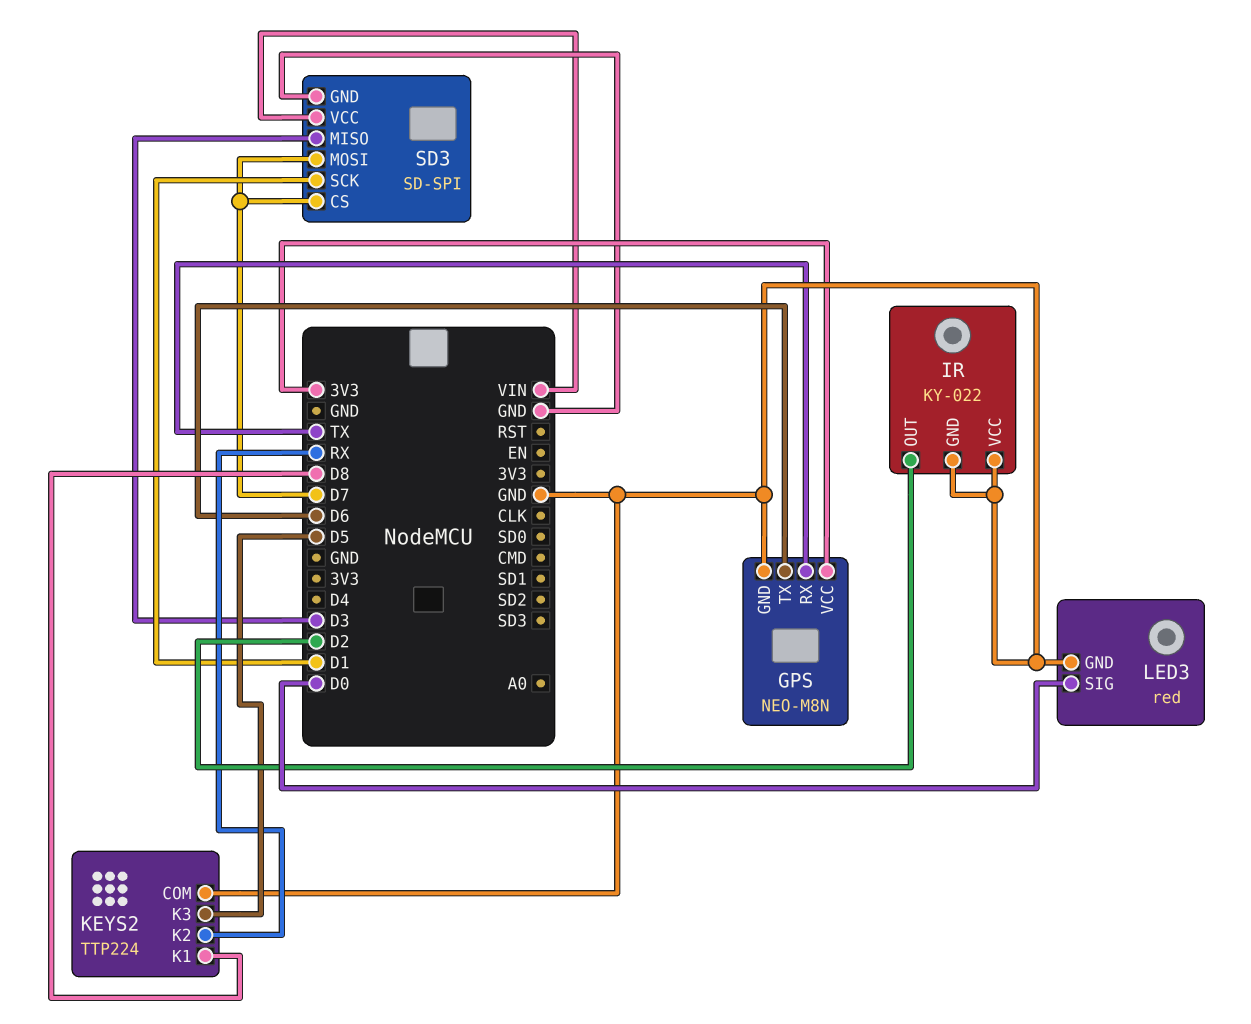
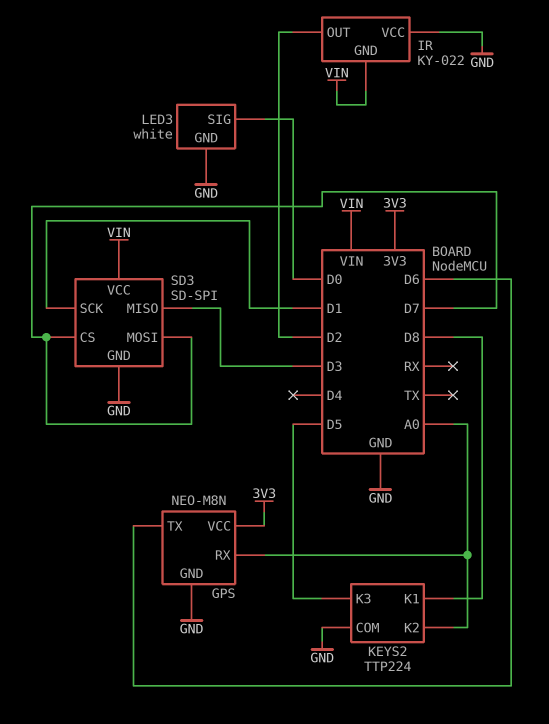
GPS pin RX: TX -> A0
IR pin GND: GND -> VIN
KEYS2 pin K2: RX -> A0
LED3: red -> white

